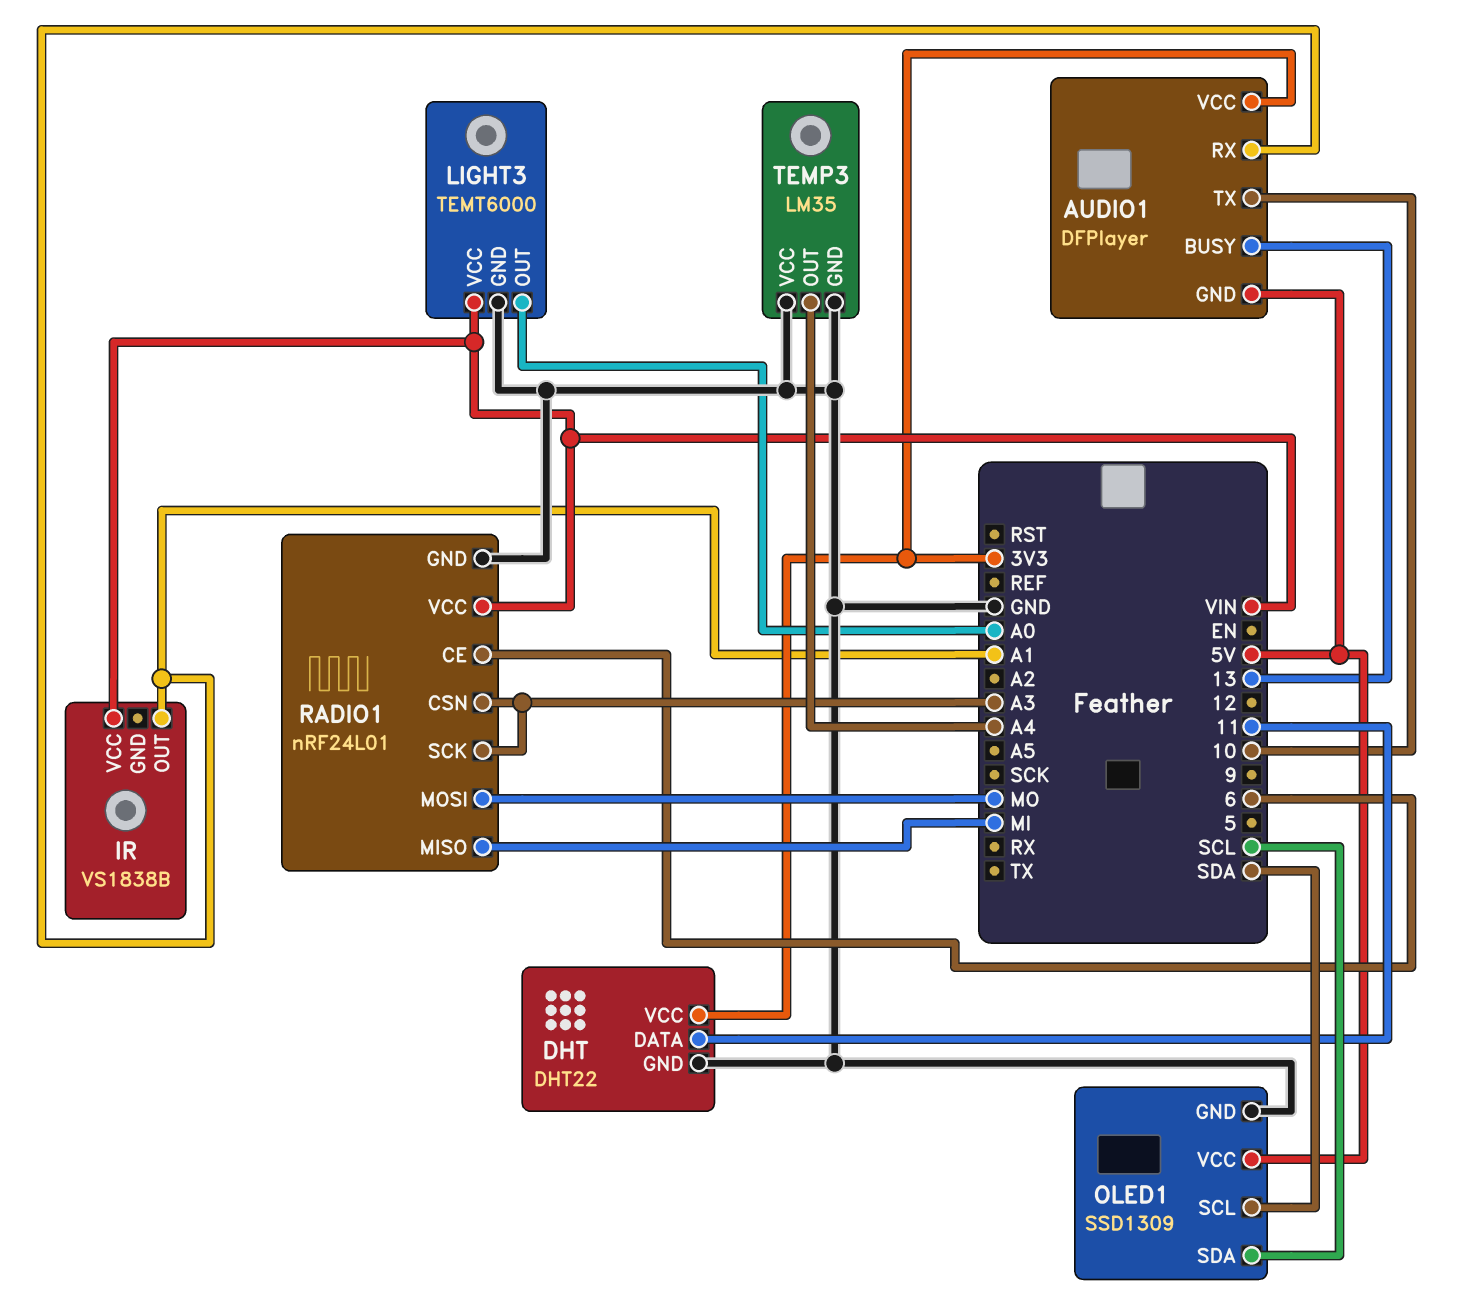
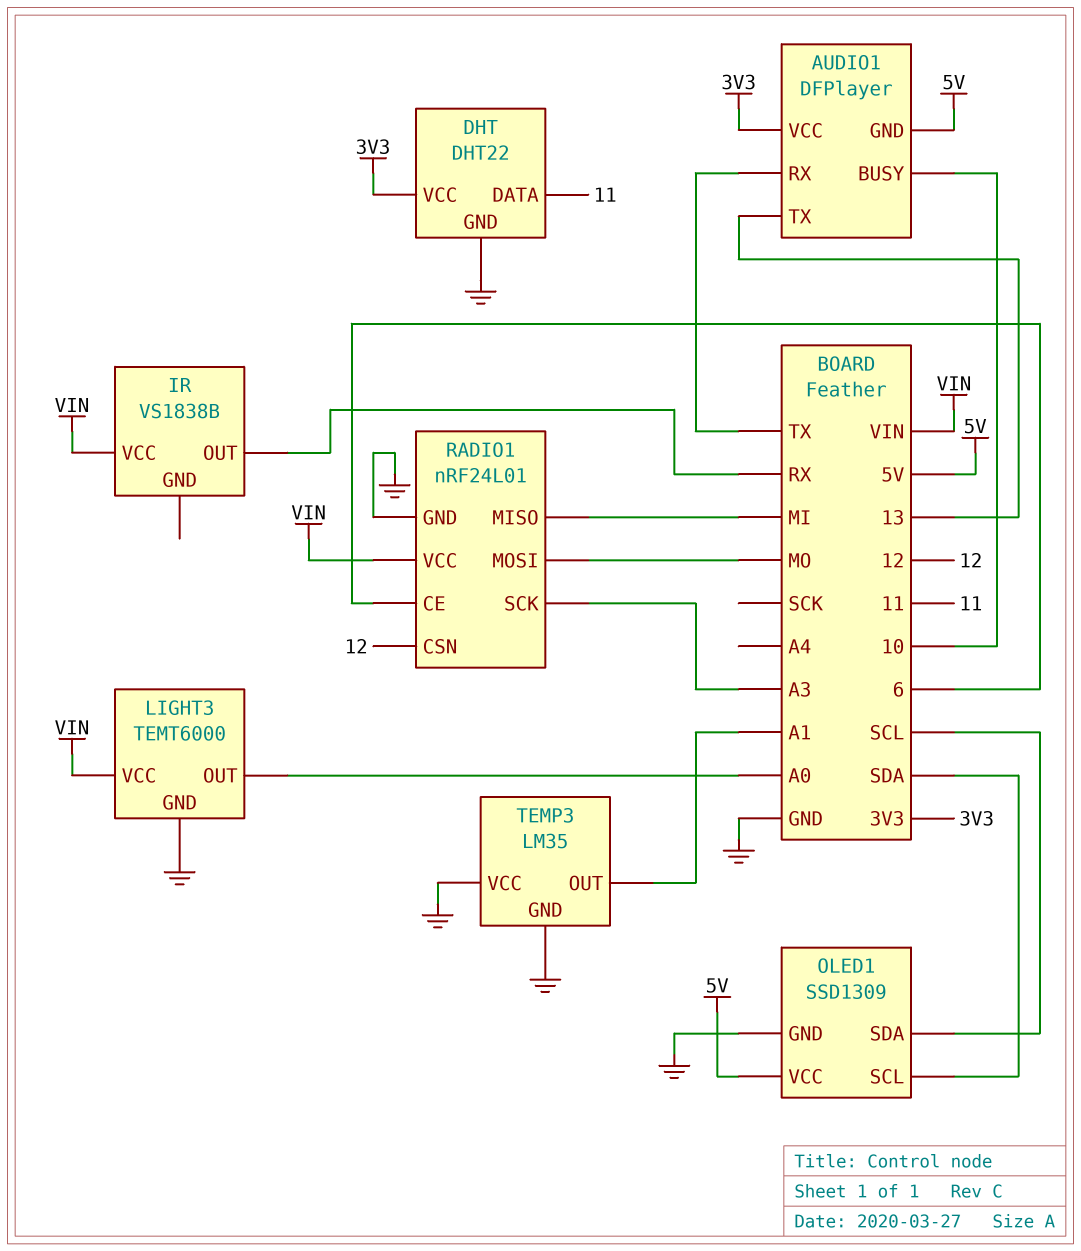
AUDIO1 pin BUSY: 13 -> 10
AUDIO1 pin RX: A1 -> TX
AUDIO1 pin TX: 10 -> 13
IR pin OUT: A1 -> RX
RADIO1 pin CSN: A3 -> 12
TEMP3 pin OUT: A4 -> A1

